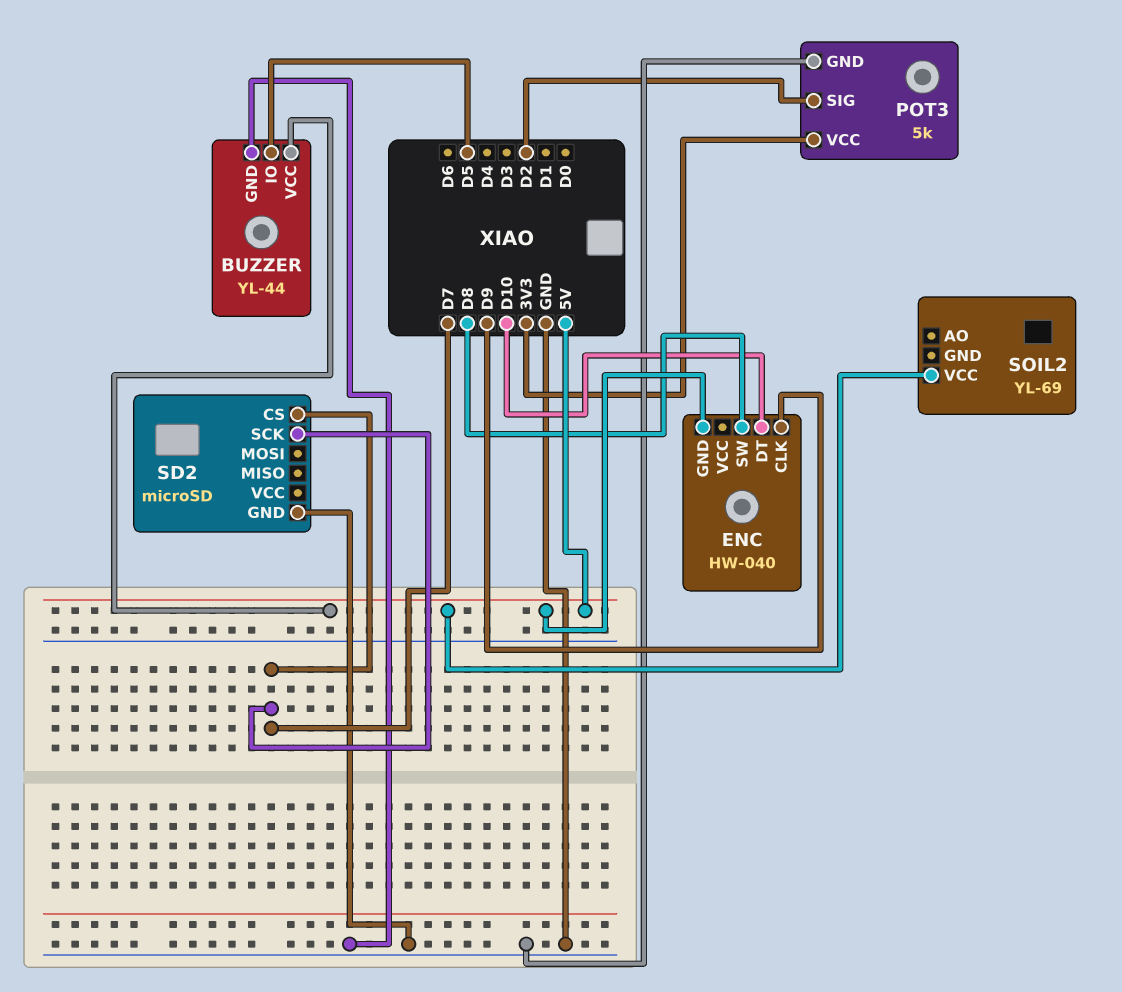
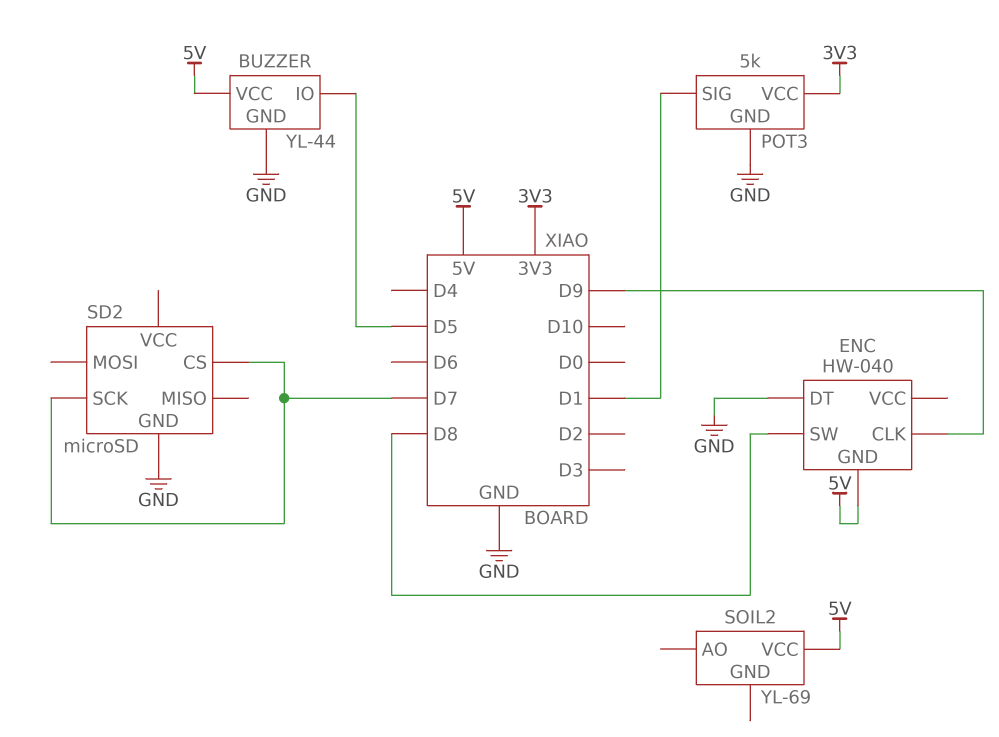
ENC pin DT: D10 -> GND
POT3 pin SIG: D2 -> D1

